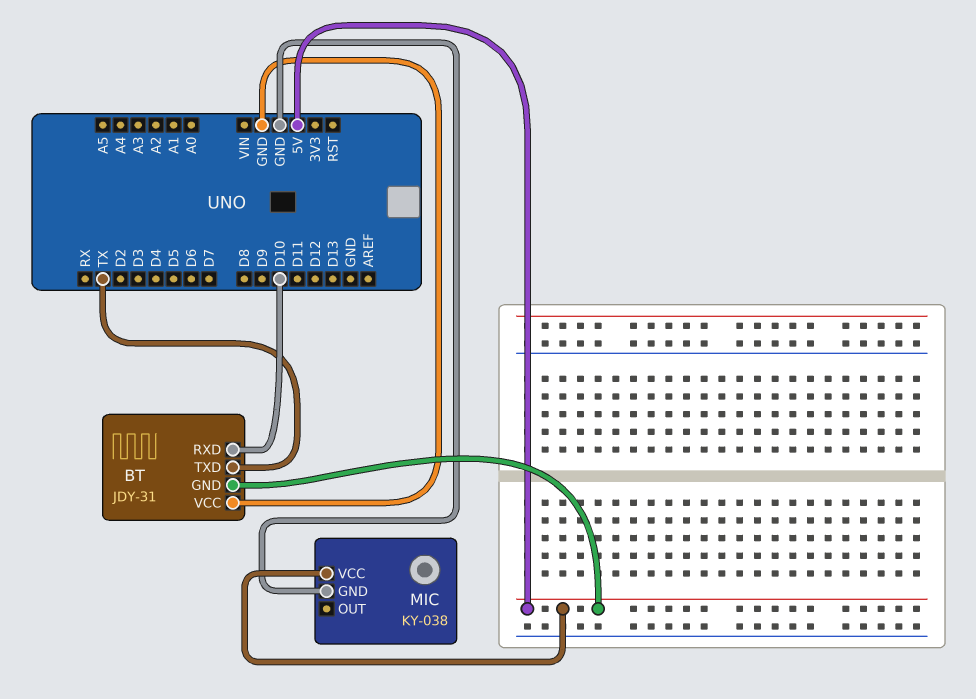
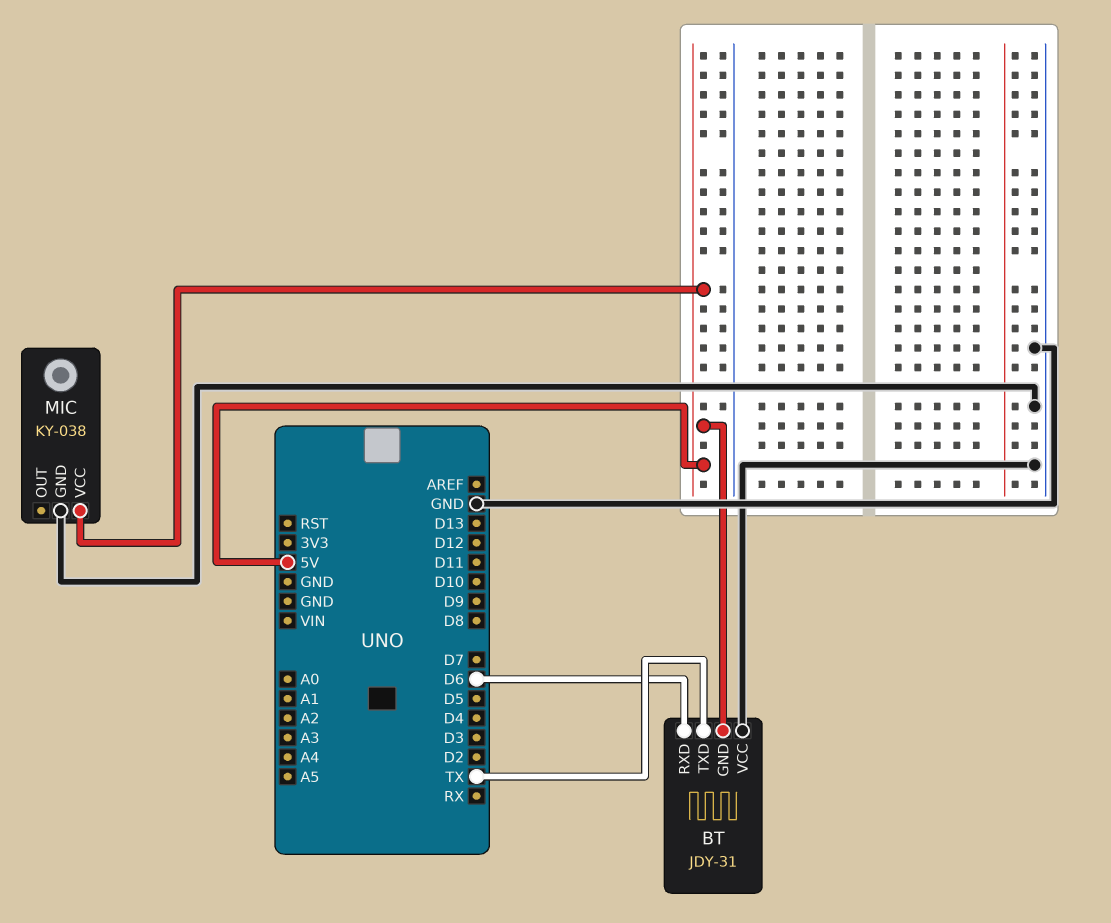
BT pin RXD: D10 -> D6

